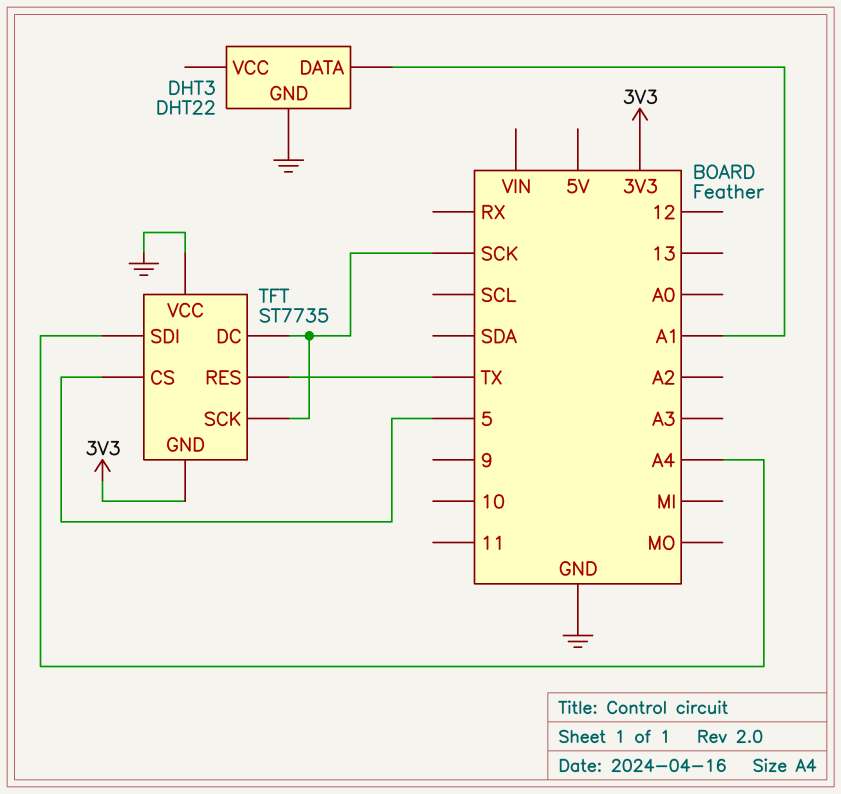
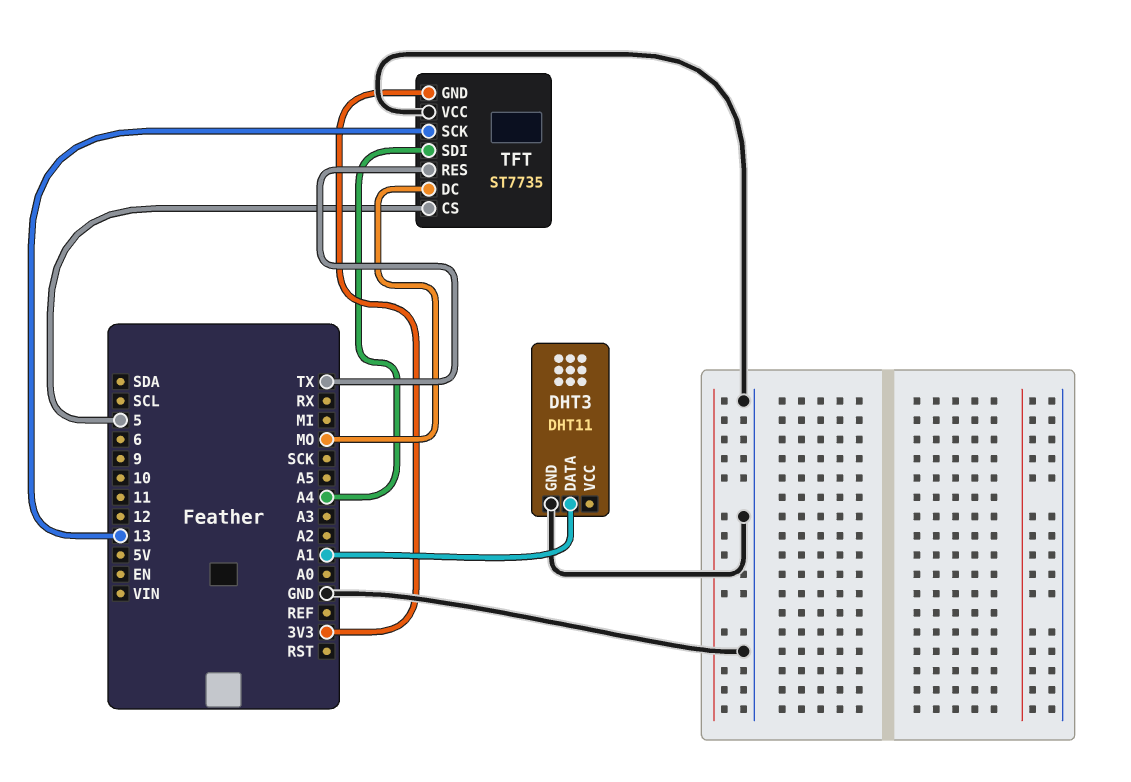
DHT3: DHT22 -> DHT11
TFT pin DC: SCK -> MO
TFT pin SCK: SCK -> 13

